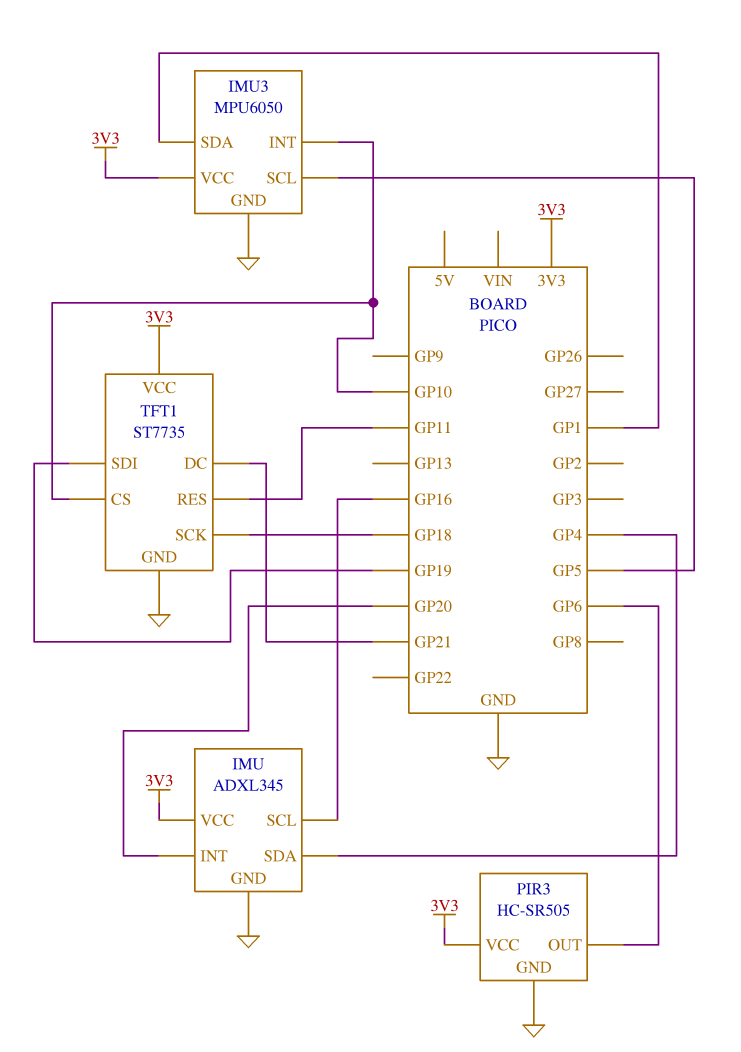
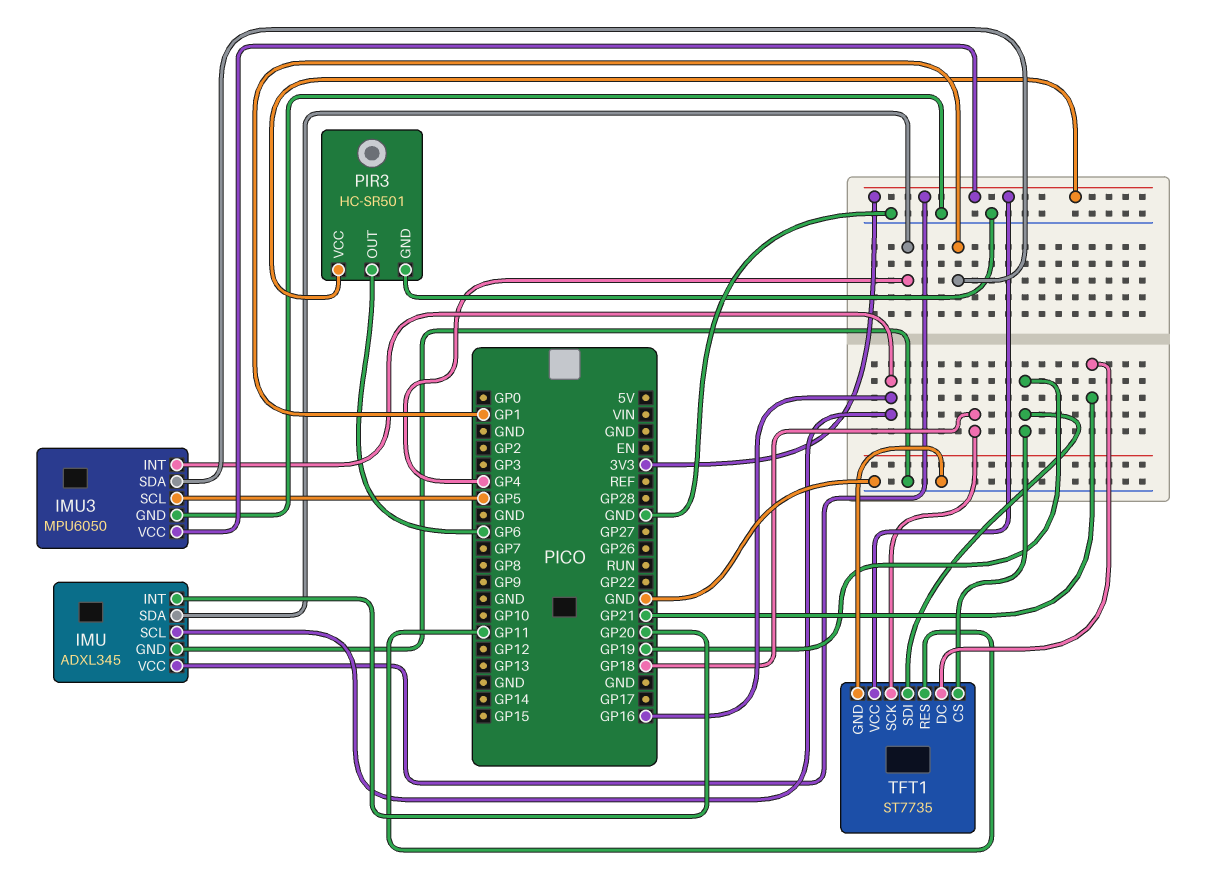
IMU3 pin INT: GP10 -> GP16
PIR3: HC-SR505 -> HC-SR501
TFT1 pin CS: GP10 -> GP19

